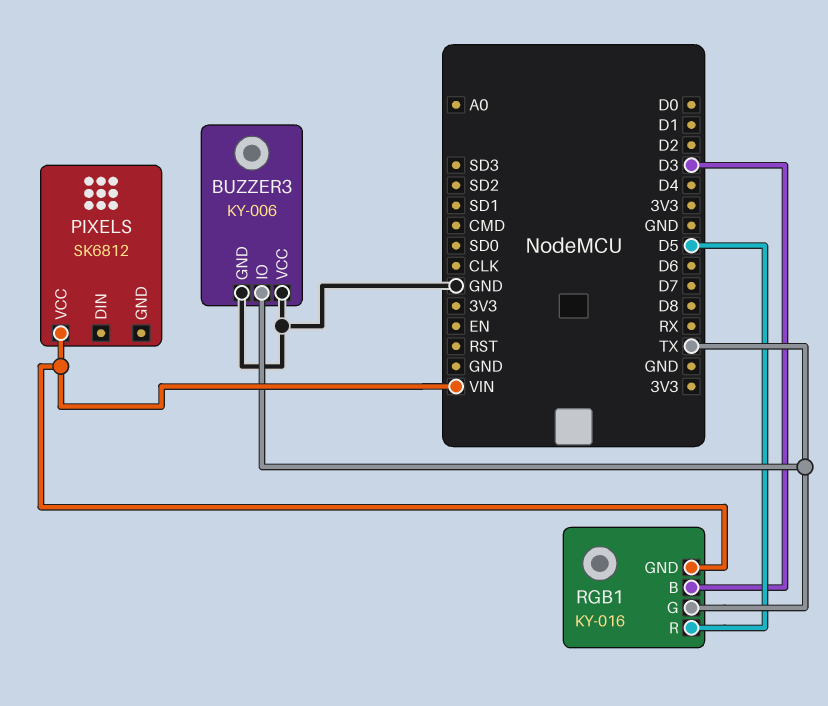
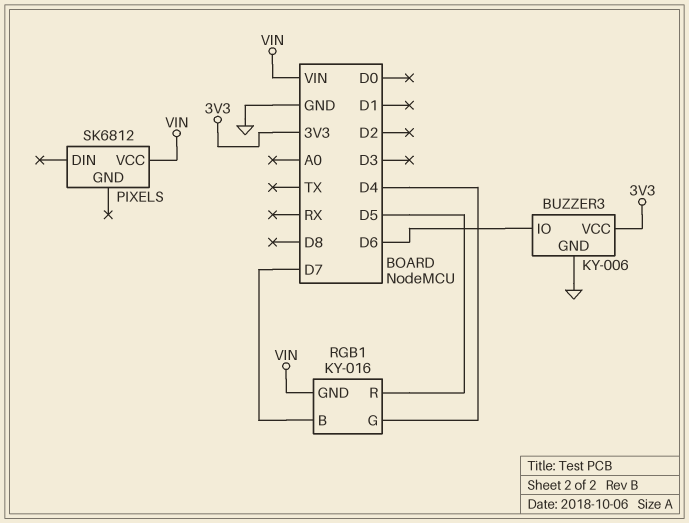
BUZZER3 pin IO: TX -> D6
BUZZER3 pin VCC: GND -> 3V3
RGB1 pin B: D3 -> D7
RGB1 pin G: TX -> D4

